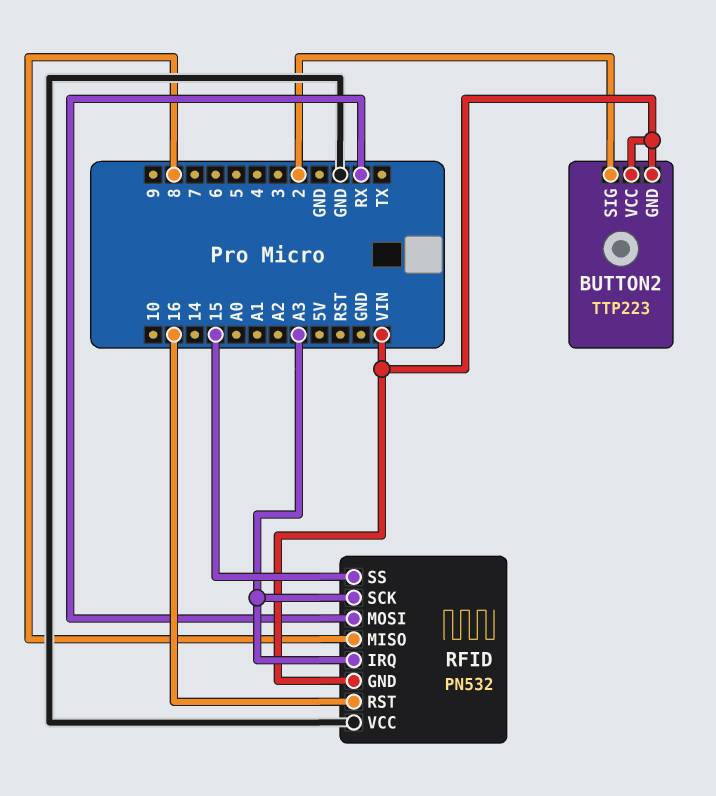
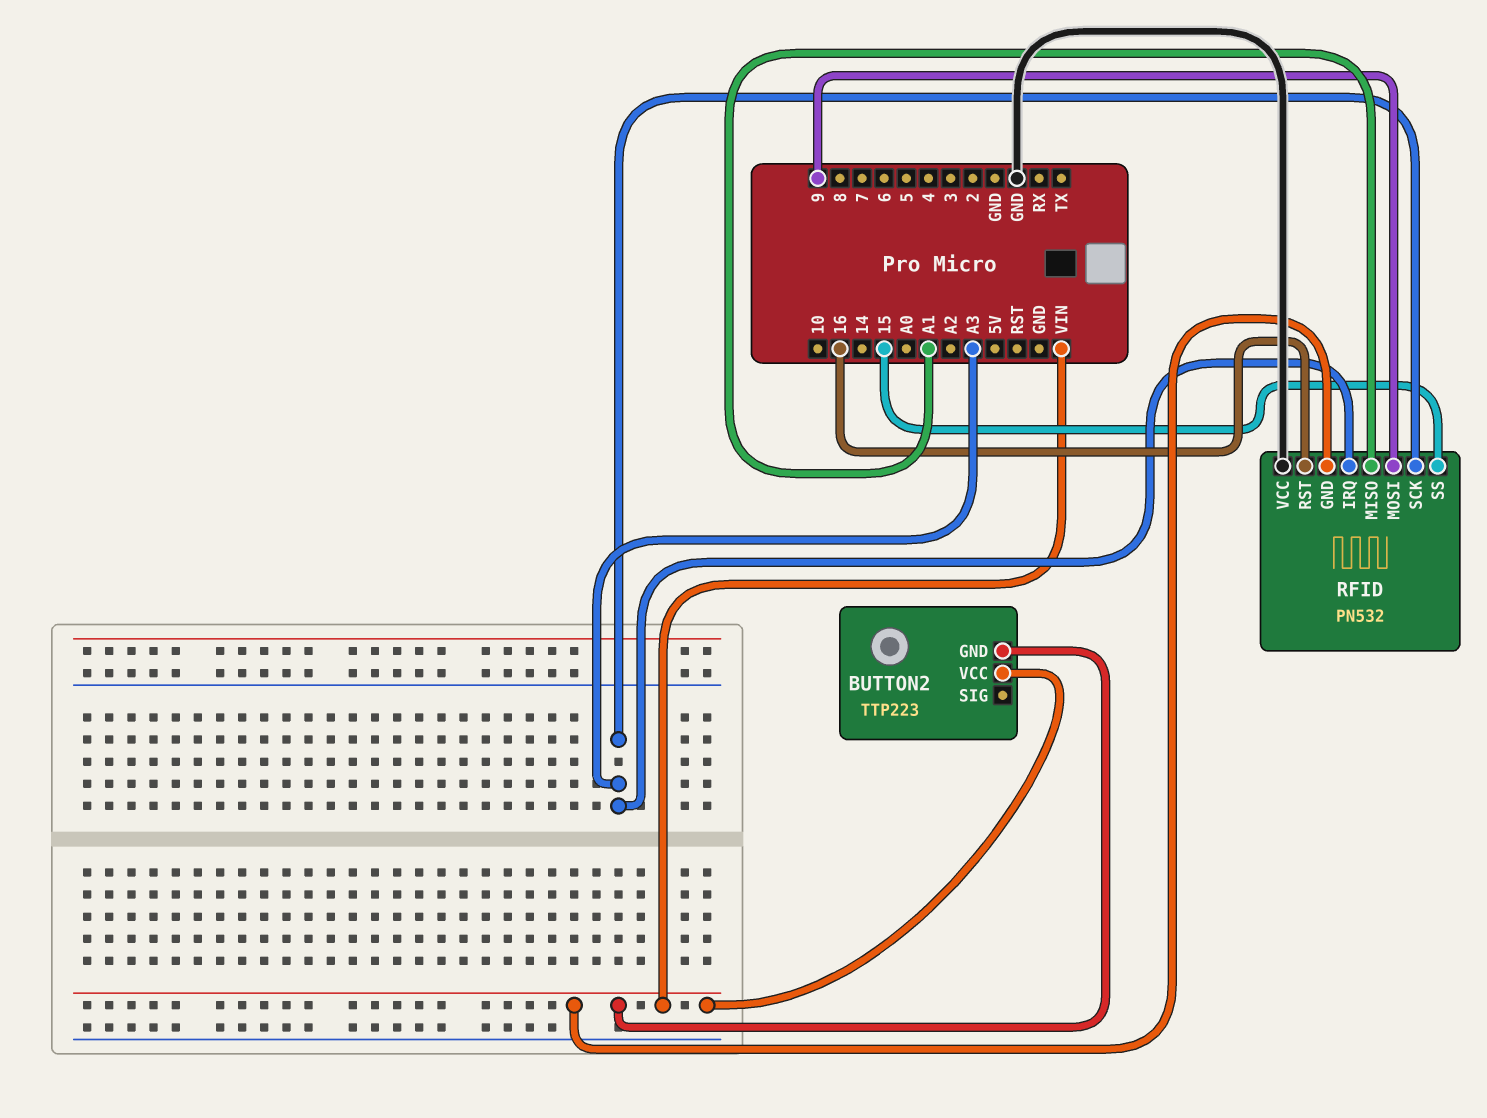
BUTTON2 pin SIG: 2 -> none
RFID pin MISO: 8 -> A1
RFID pin MOSI: RX -> 9

